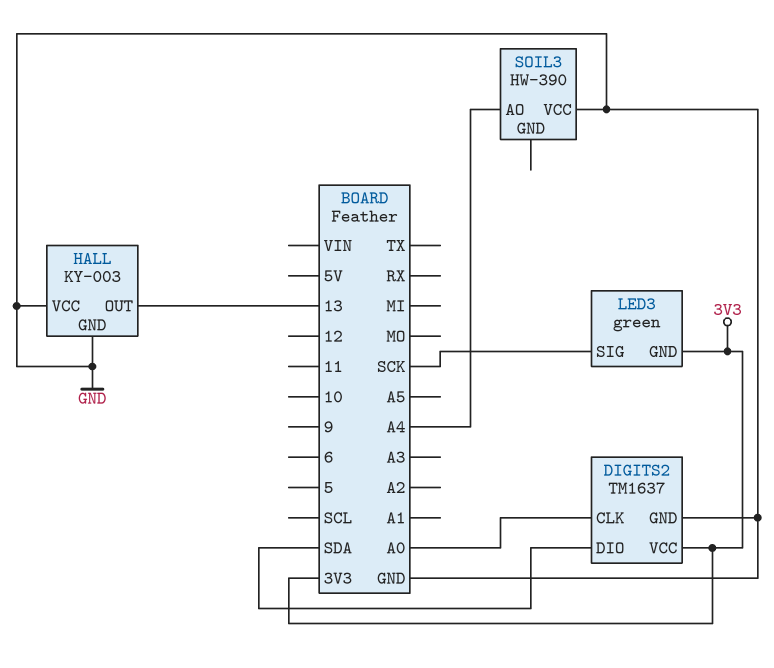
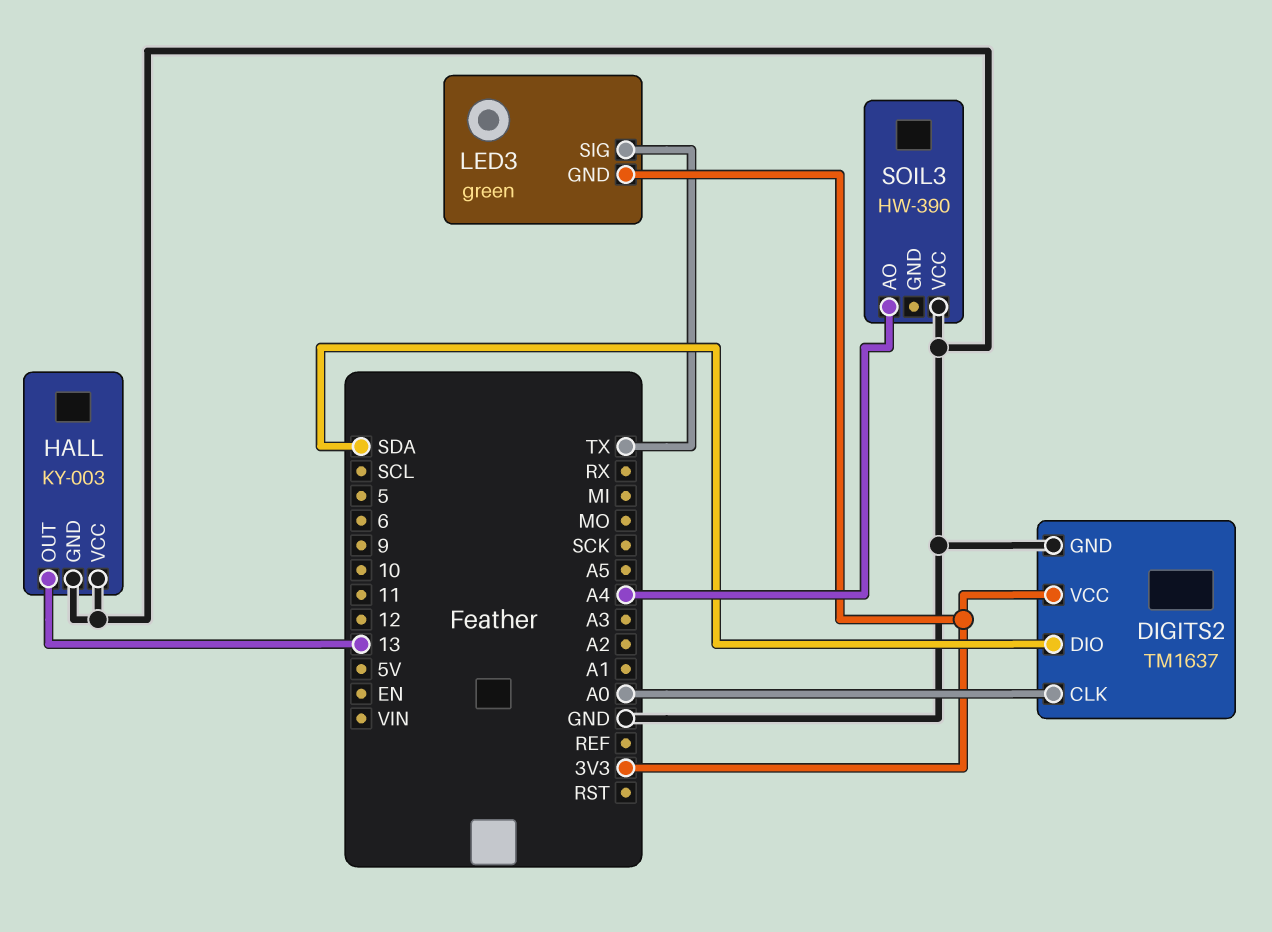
LED3 pin SIG: SCK -> TX

